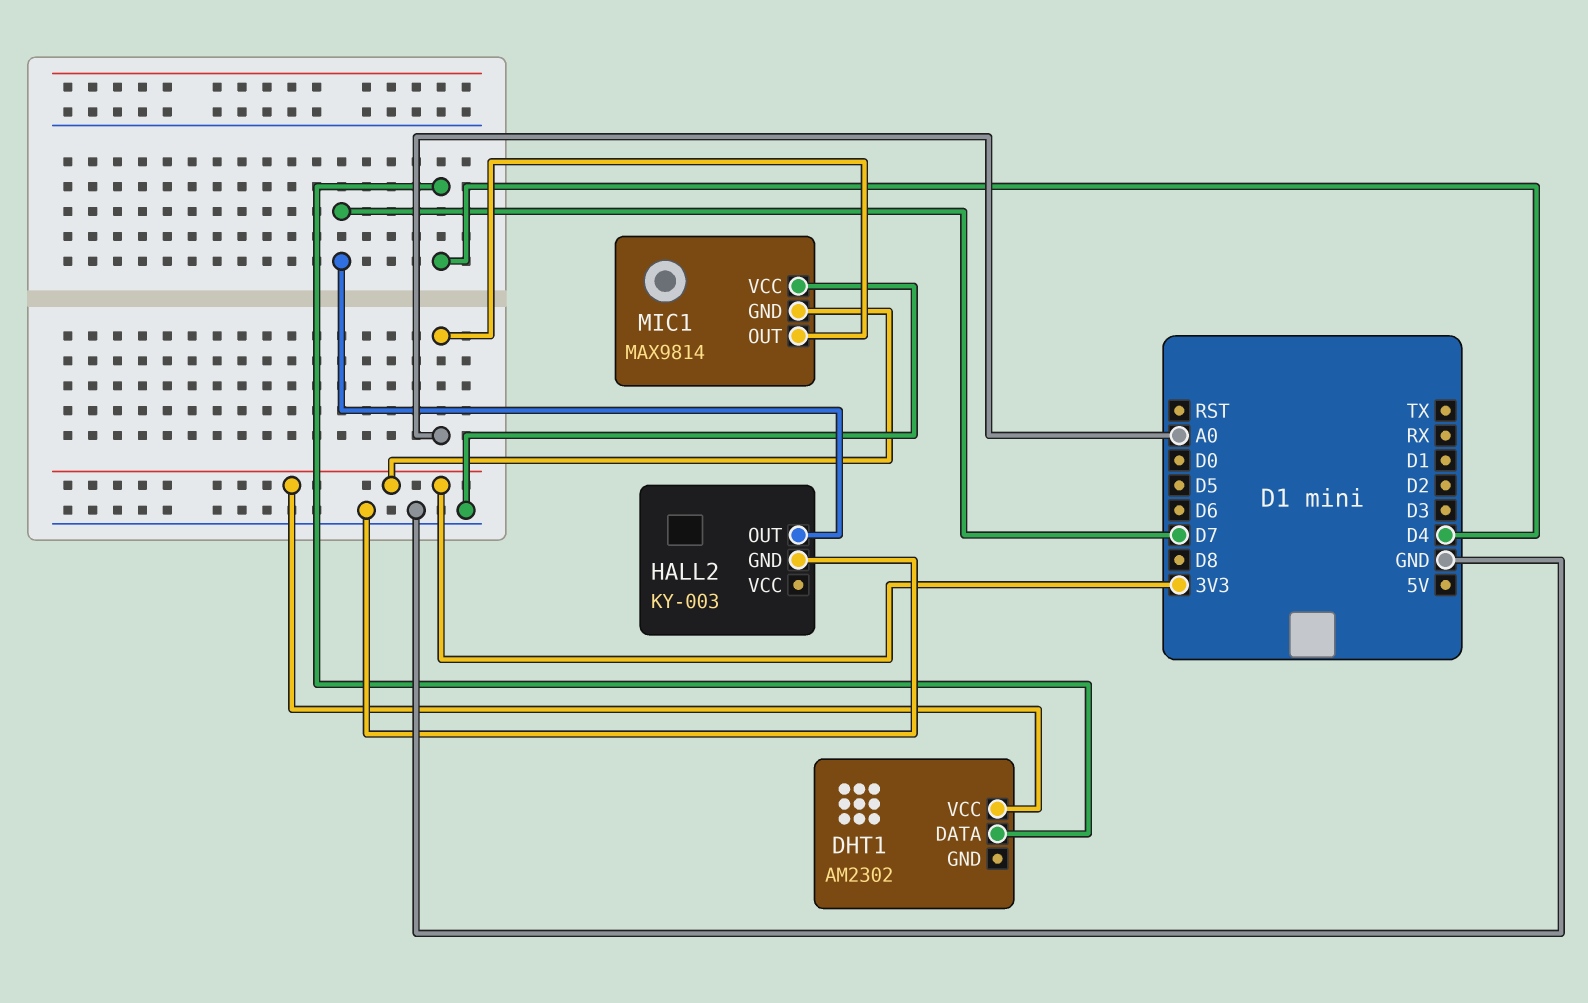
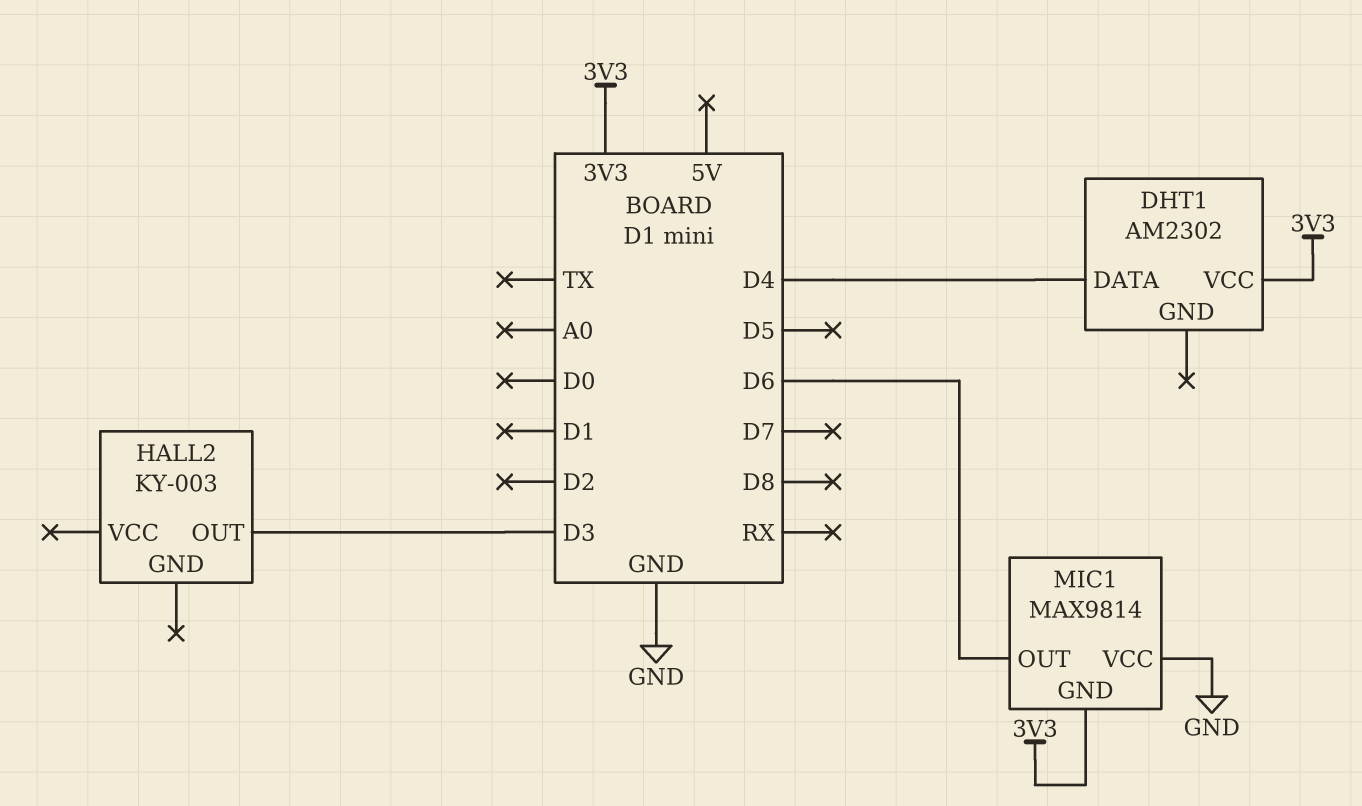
HALL2 pin GND: GND -> none
HALL2 pin OUT: D7 -> D3
MIC1 pin OUT: A0 -> D6

